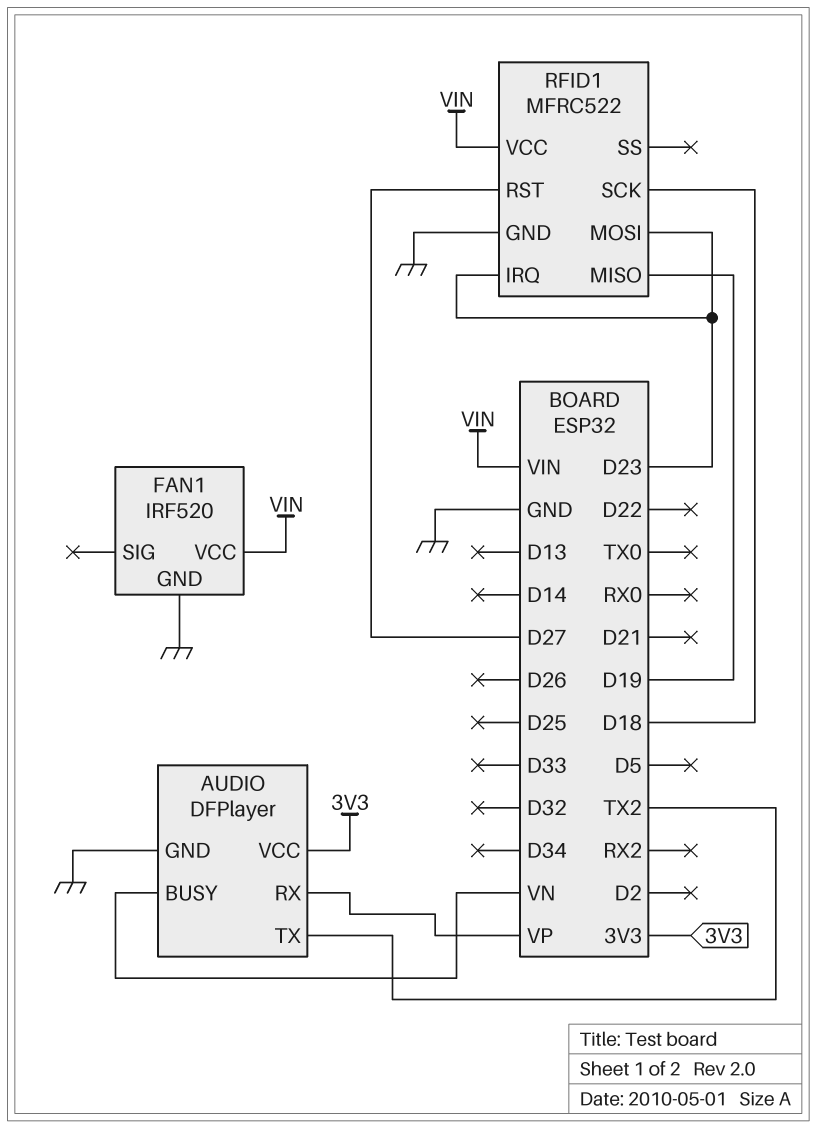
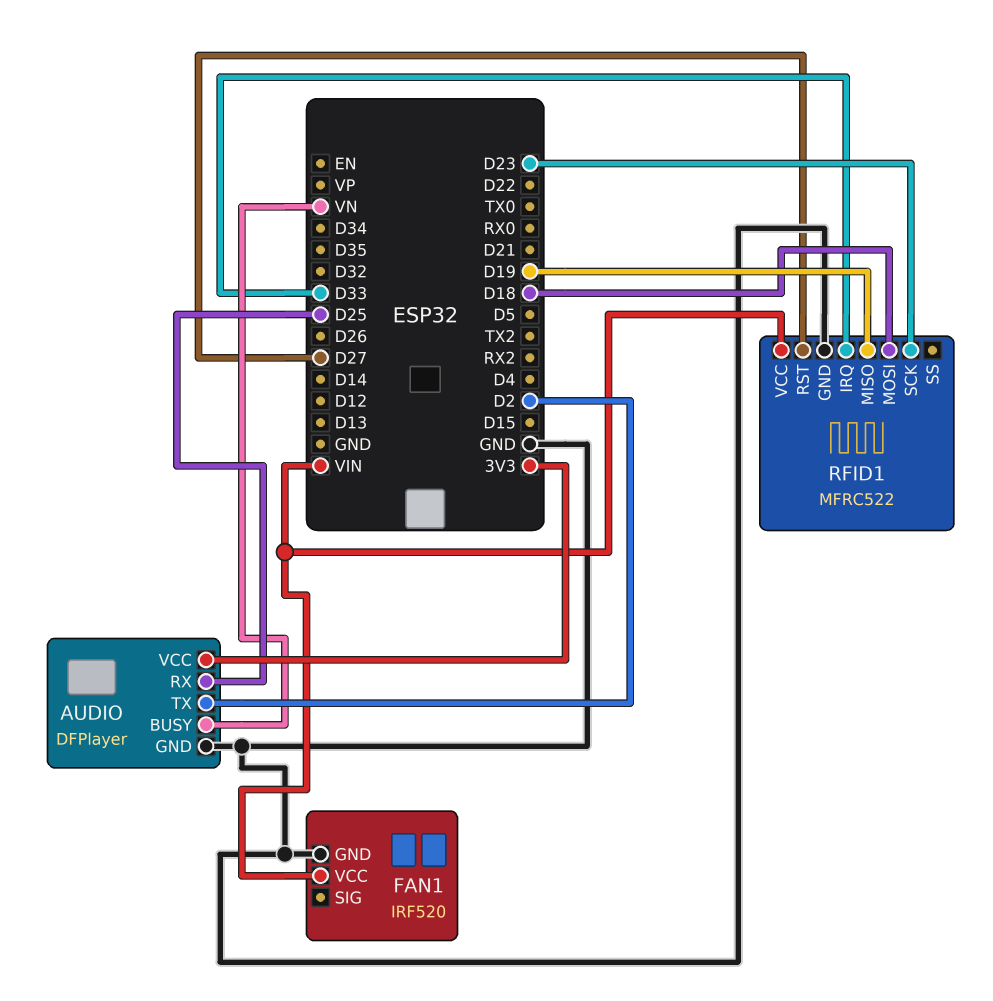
AUDIO pin RX: VP -> D25
AUDIO pin TX: TX2 -> D2
RFID1 pin IRQ: D23 -> D33
RFID1 pin MOSI: D23 -> D18
RFID1 pin SCK: D18 -> D23

